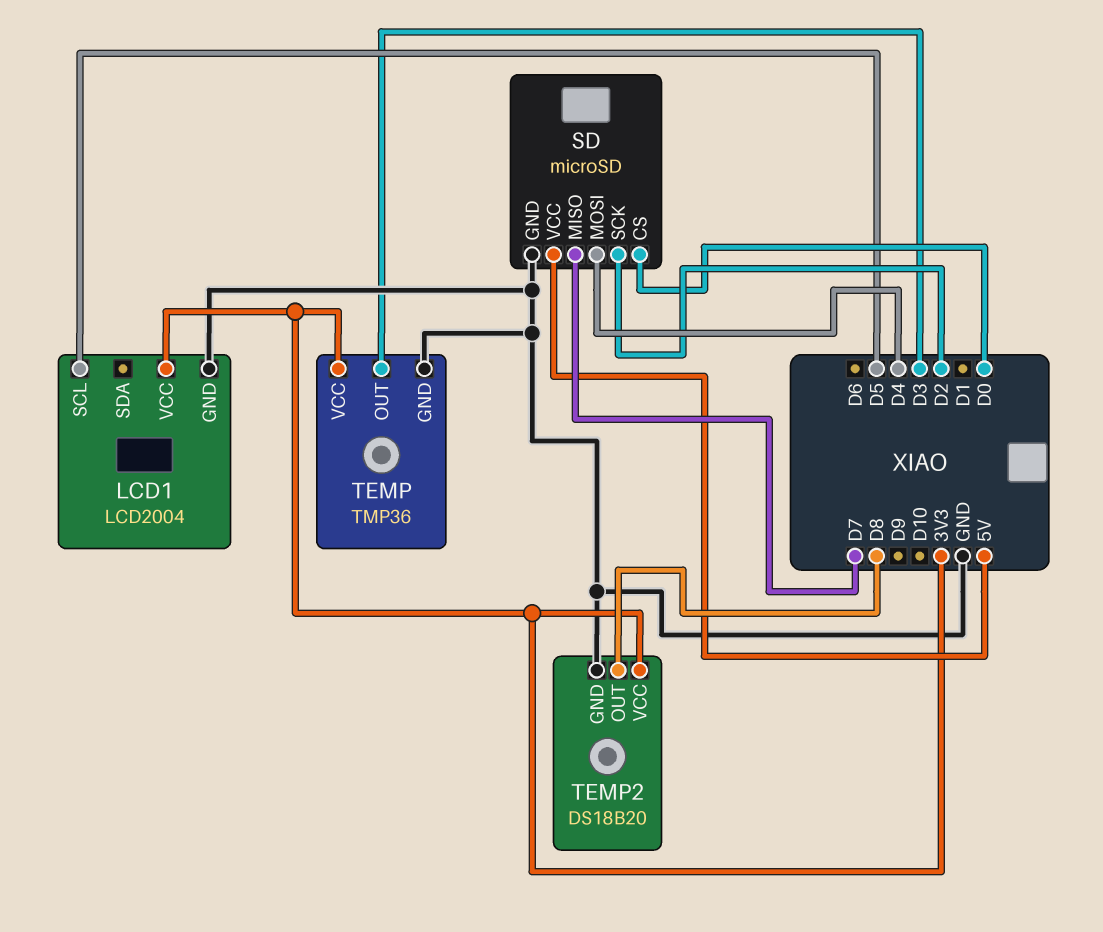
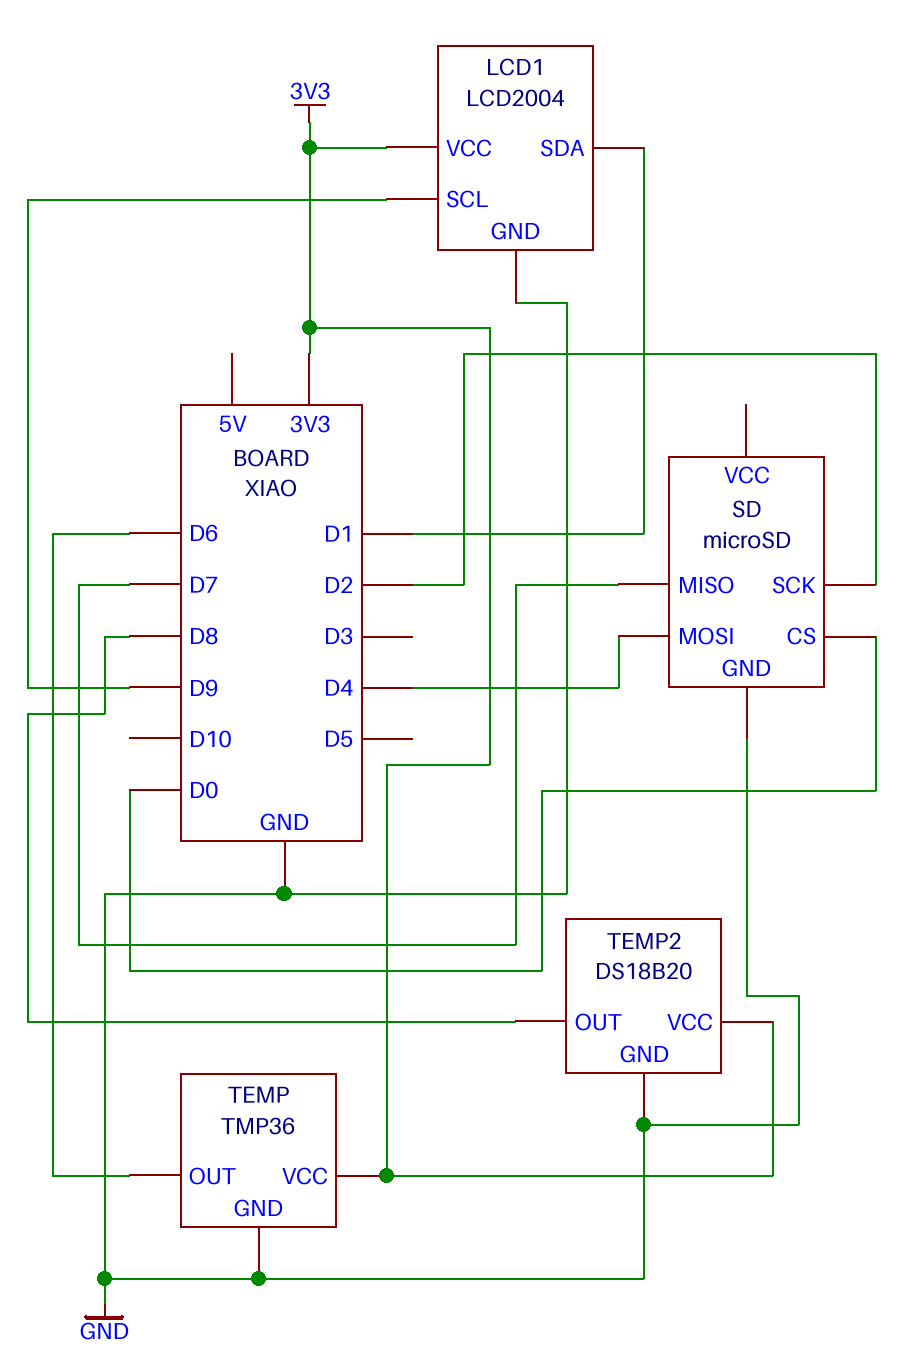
LCD1 pin SCL: D5 -> D9
LCD1 pin SDA: none -> D1
SD pin VCC: 5V -> none
TEMP pin OUT: D3 -> D6

